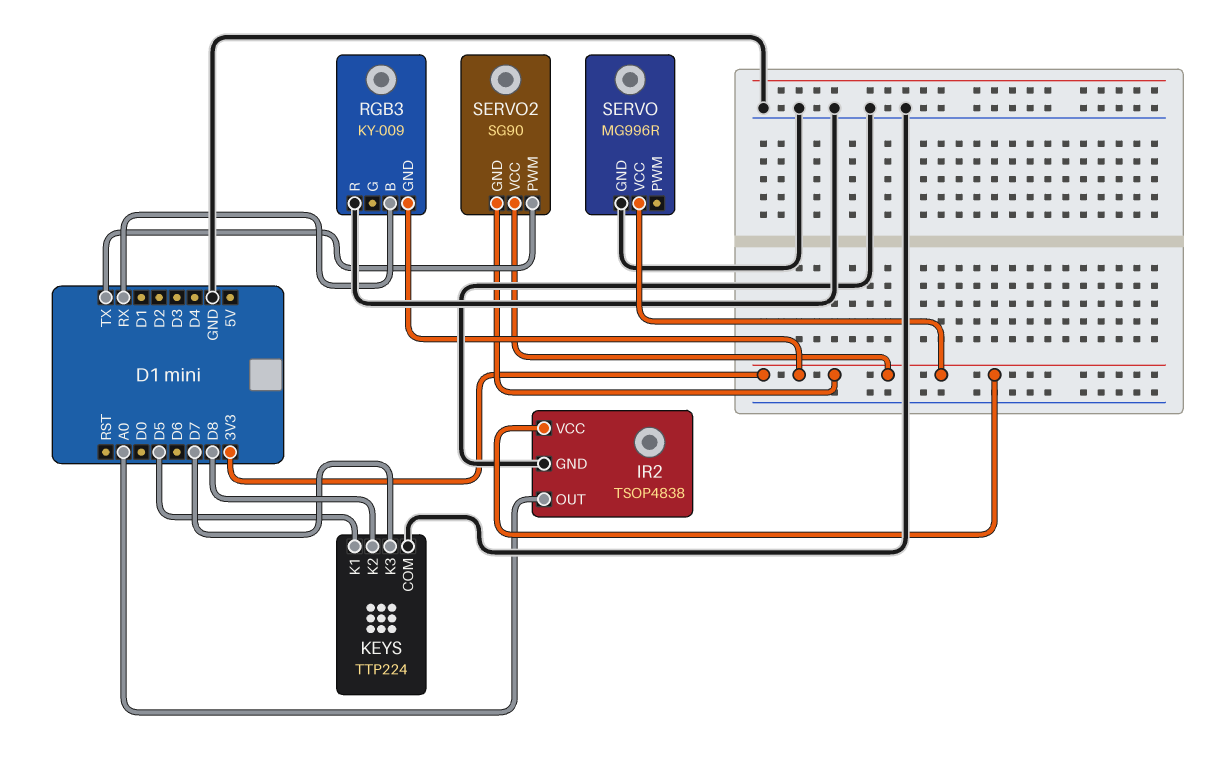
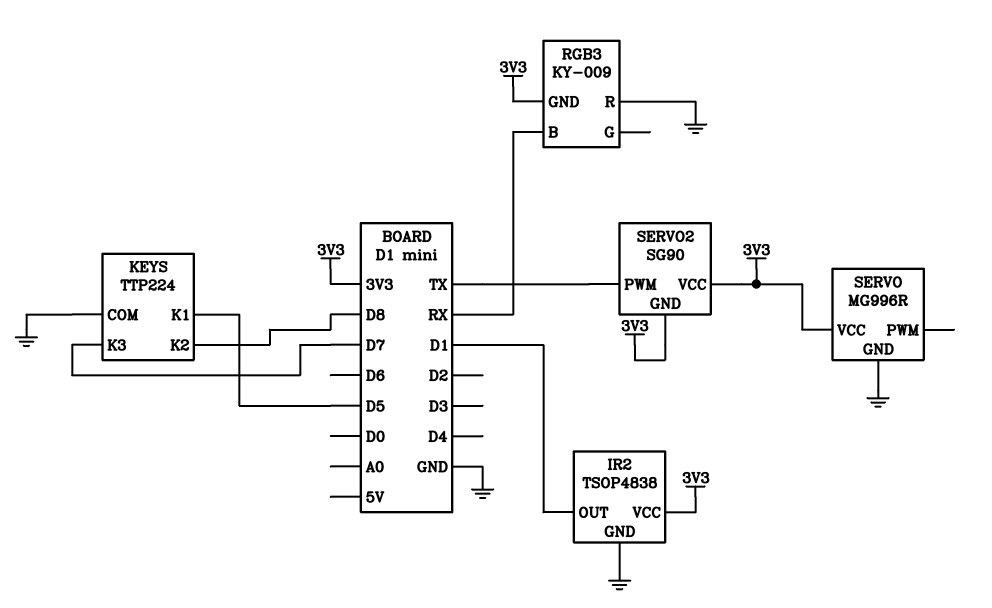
IR2 pin OUT: A0 -> D1

